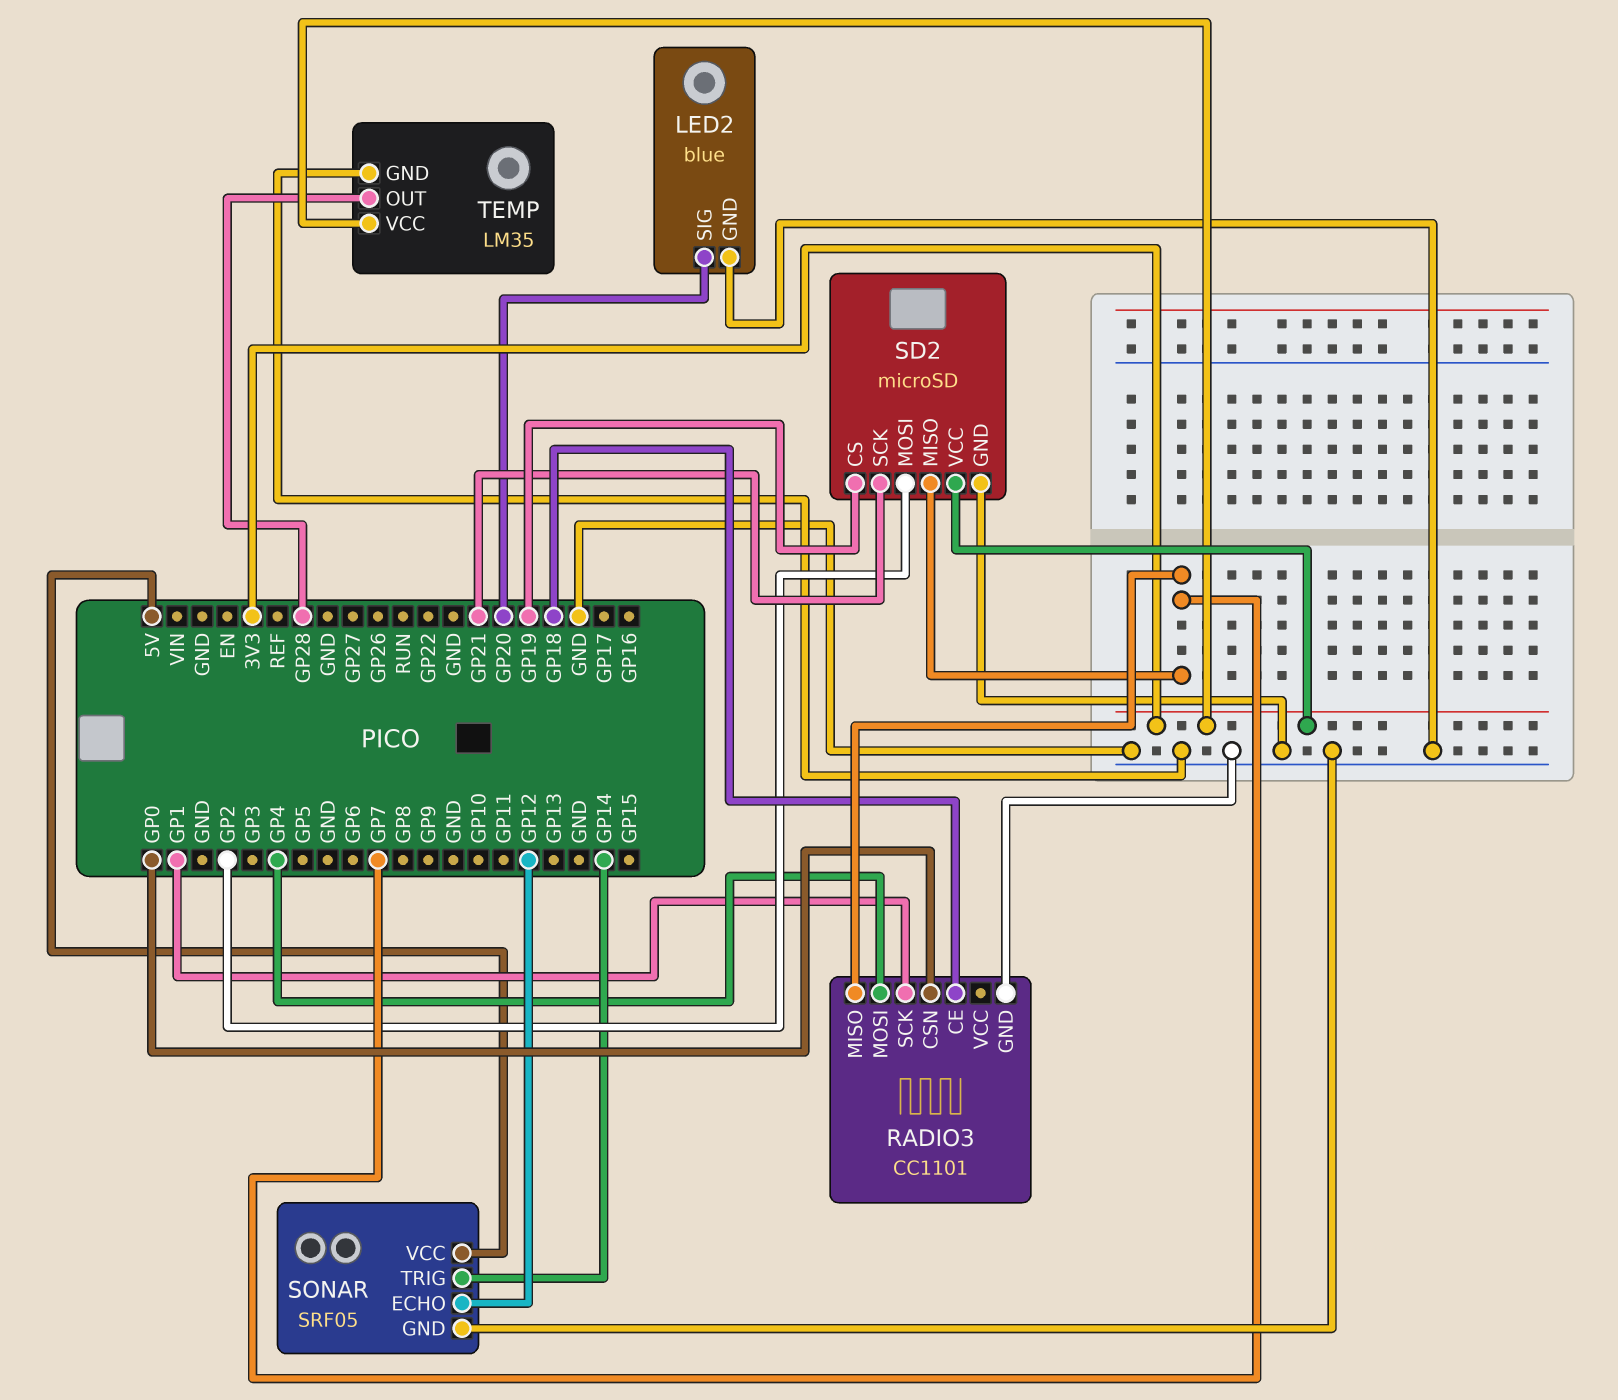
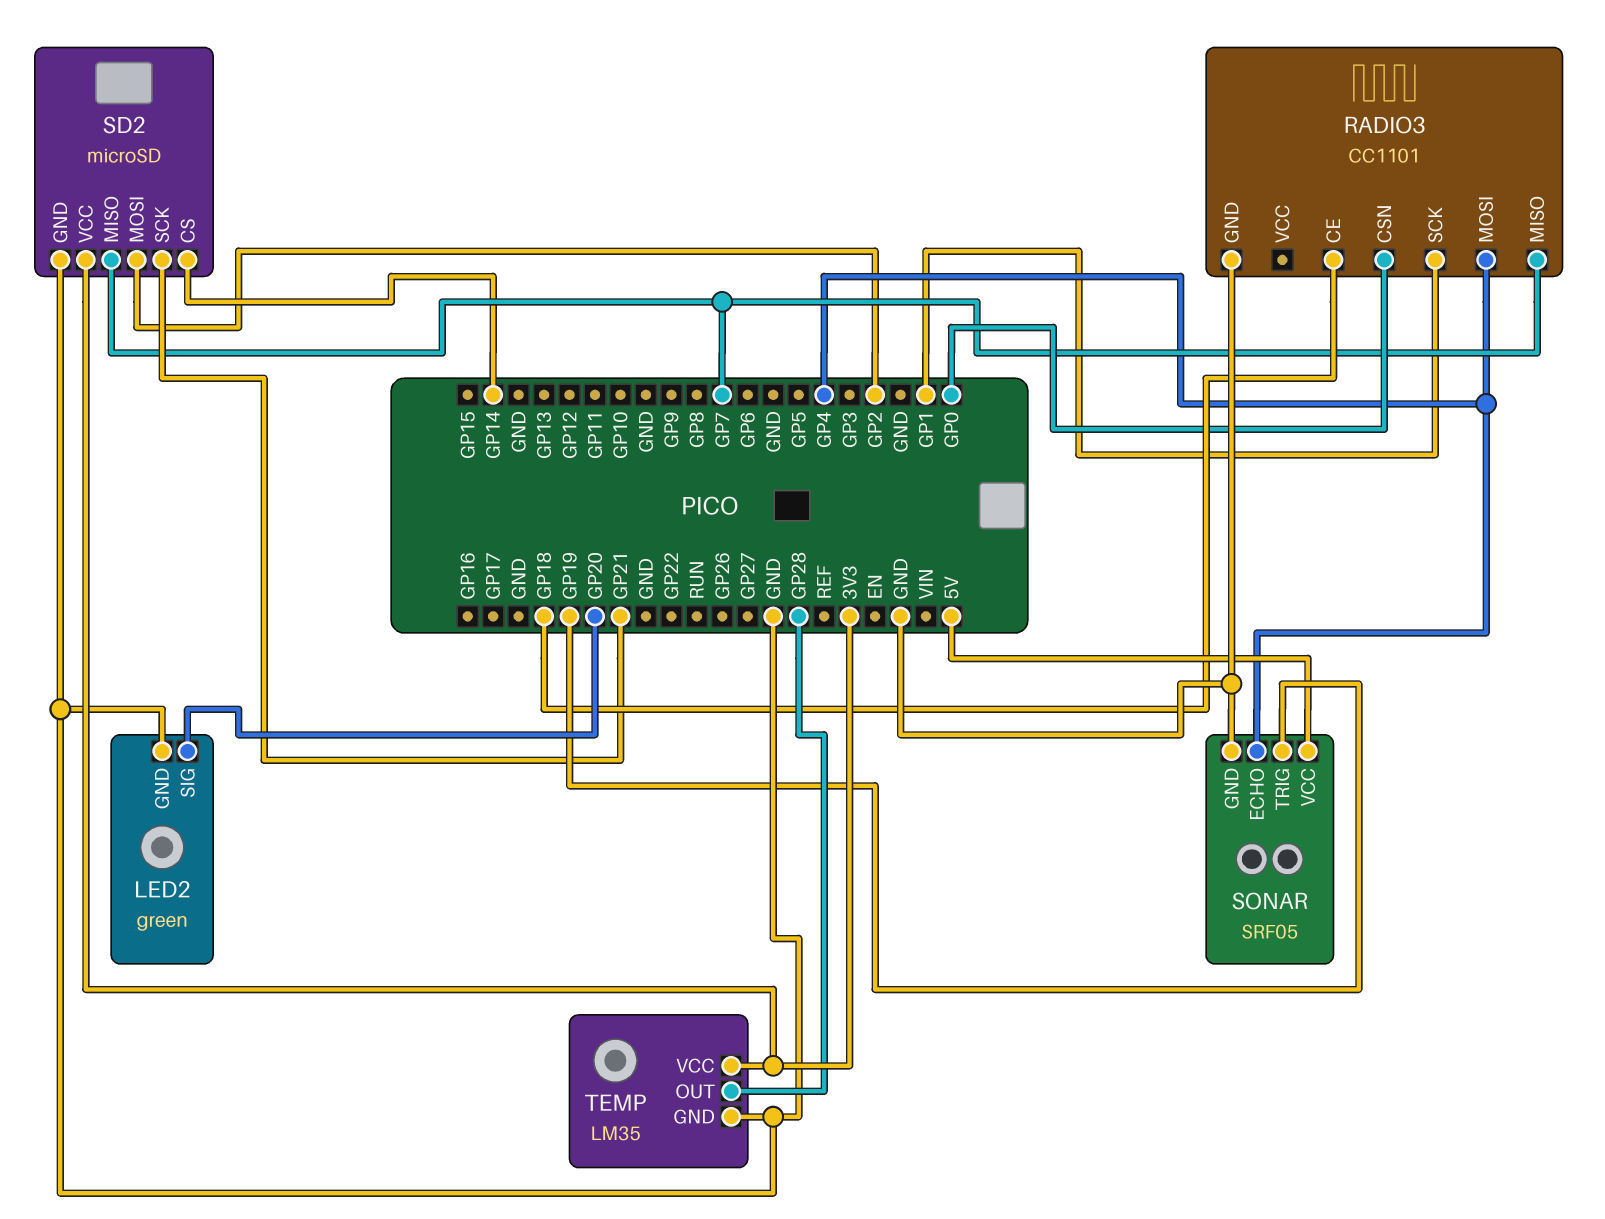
LED2: blue -> green
SD2 pin CS: GP19 -> GP14
SONAR pin ECHO: GP12 -> GP4
SONAR pin TRIG: GP14 -> GP19

